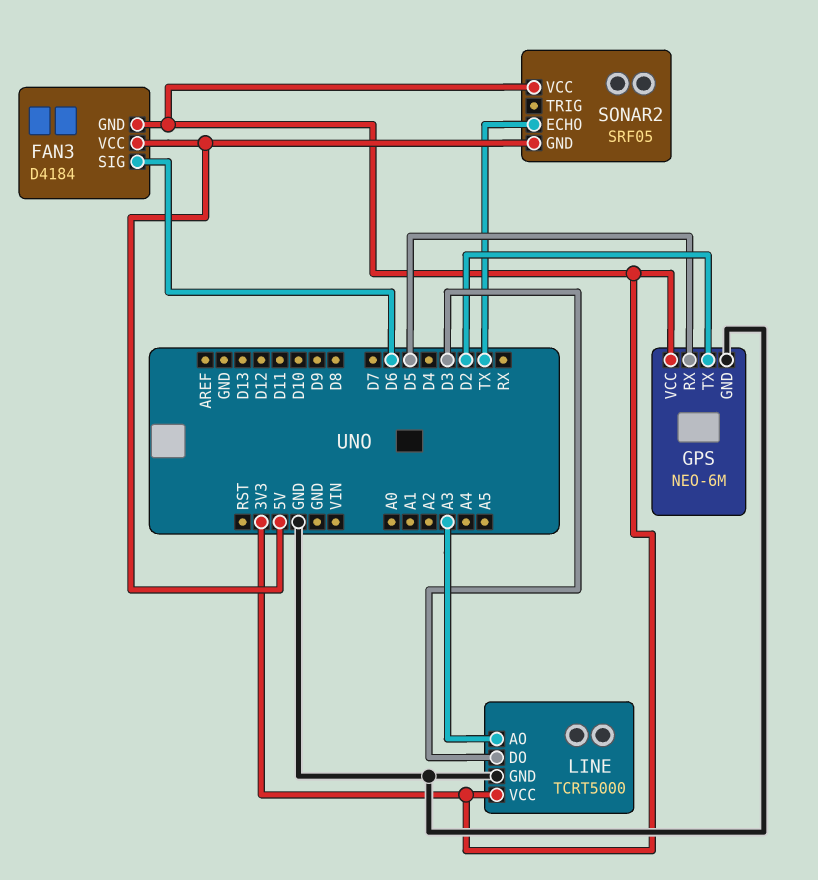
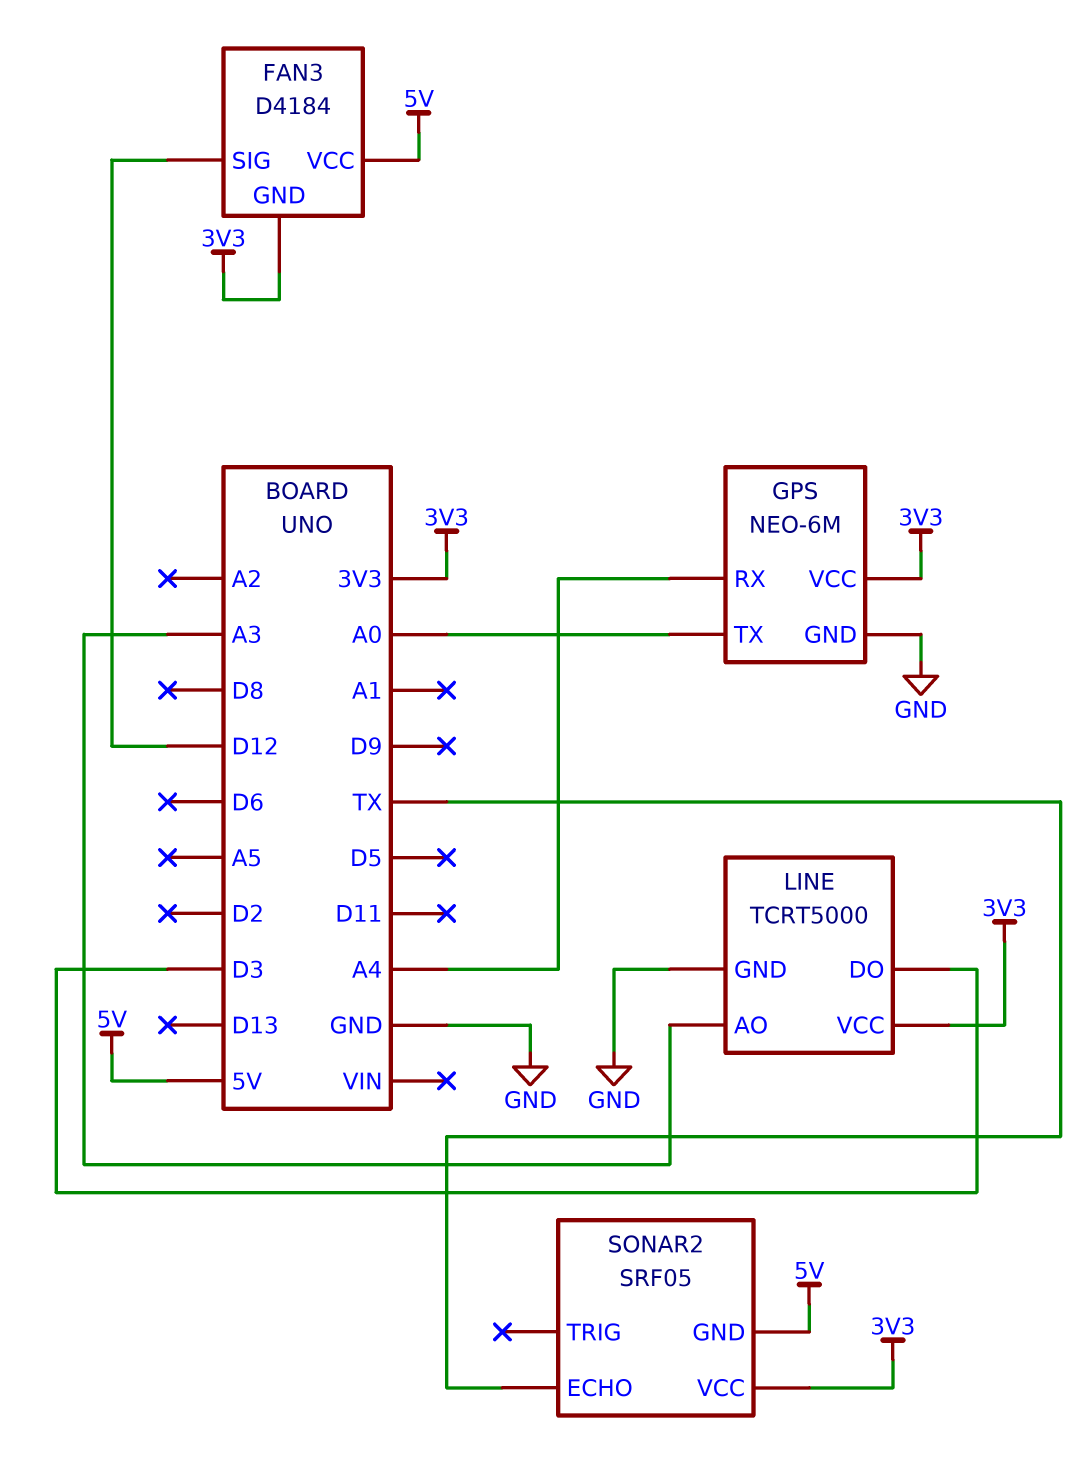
FAN3 pin SIG: D6 -> D12
GPS pin RX: D5 -> A4
GPS pin TX: D2 -> A0

